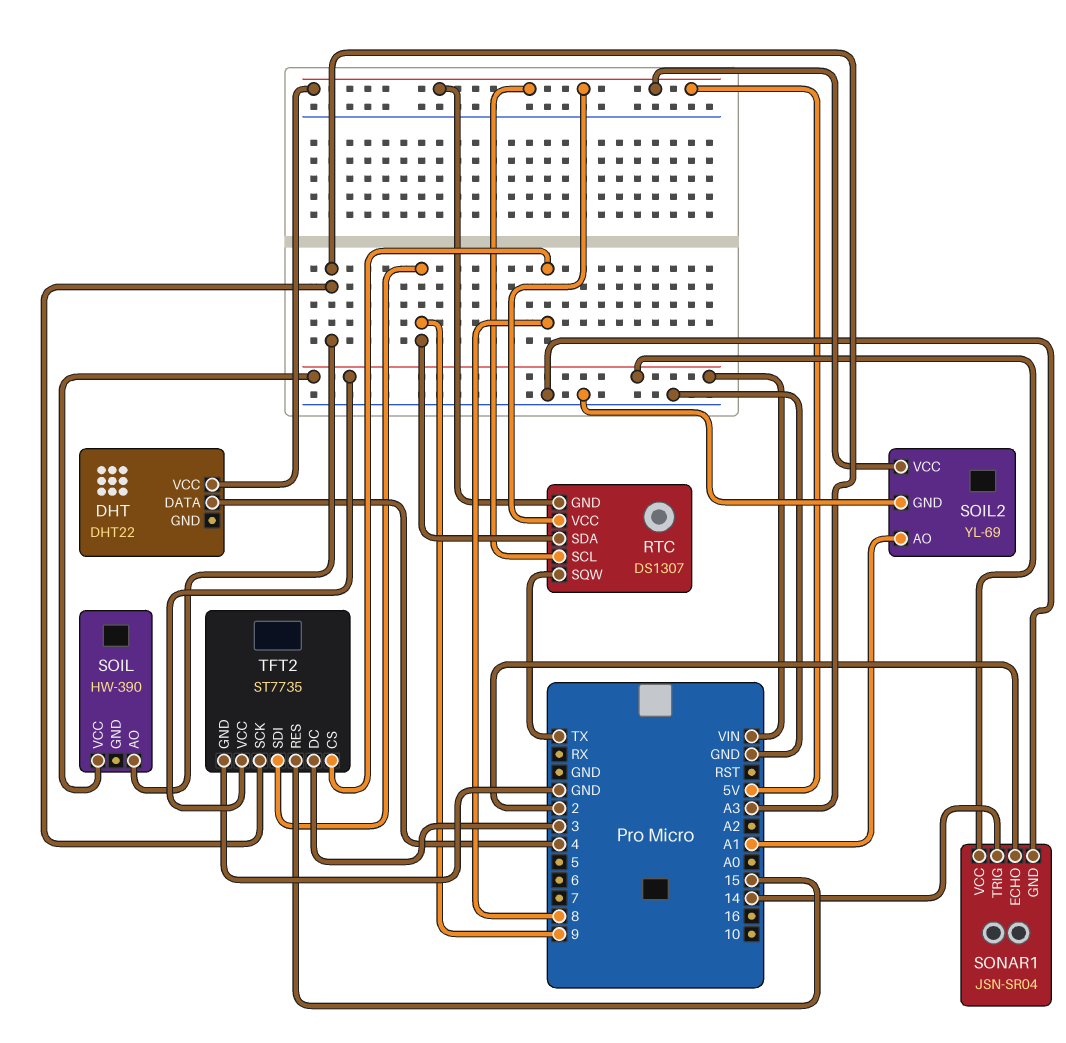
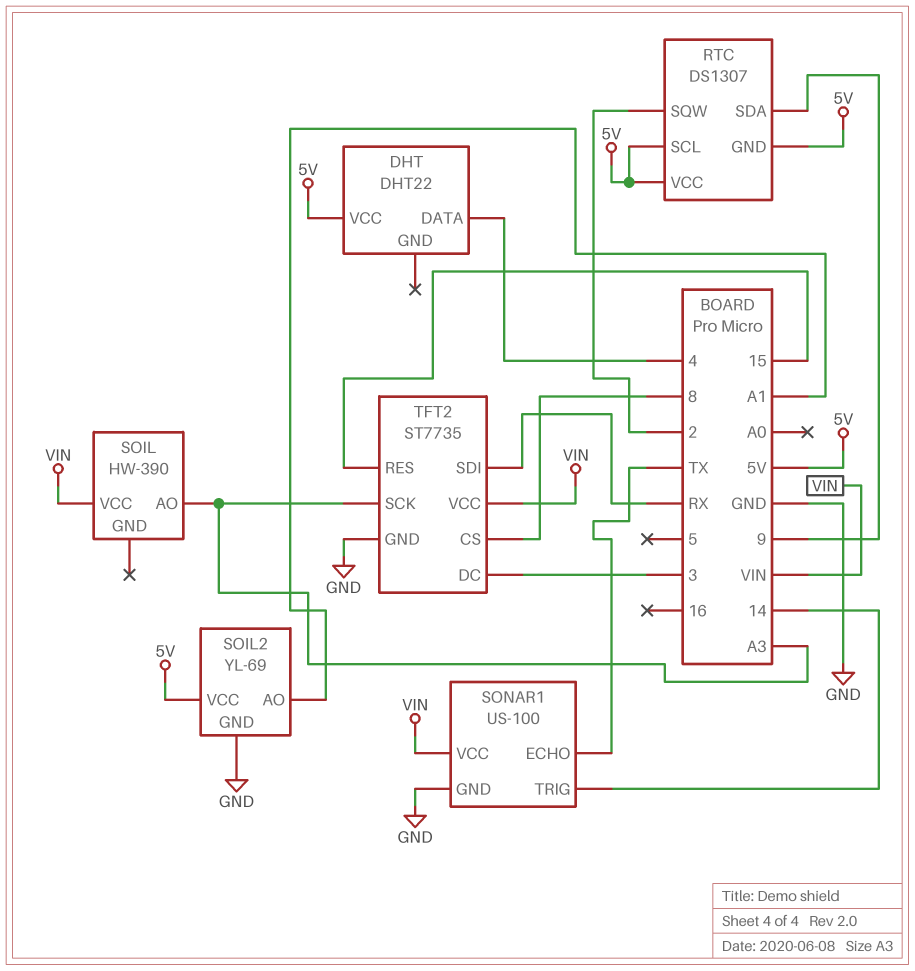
RTC pin SQW: TX -> 2
SONAR1: JSN-SR04 -> US-100
SONAR1 pin ECHO: 2 -> TX
TFT2 pin SDI: 9 -> RX

